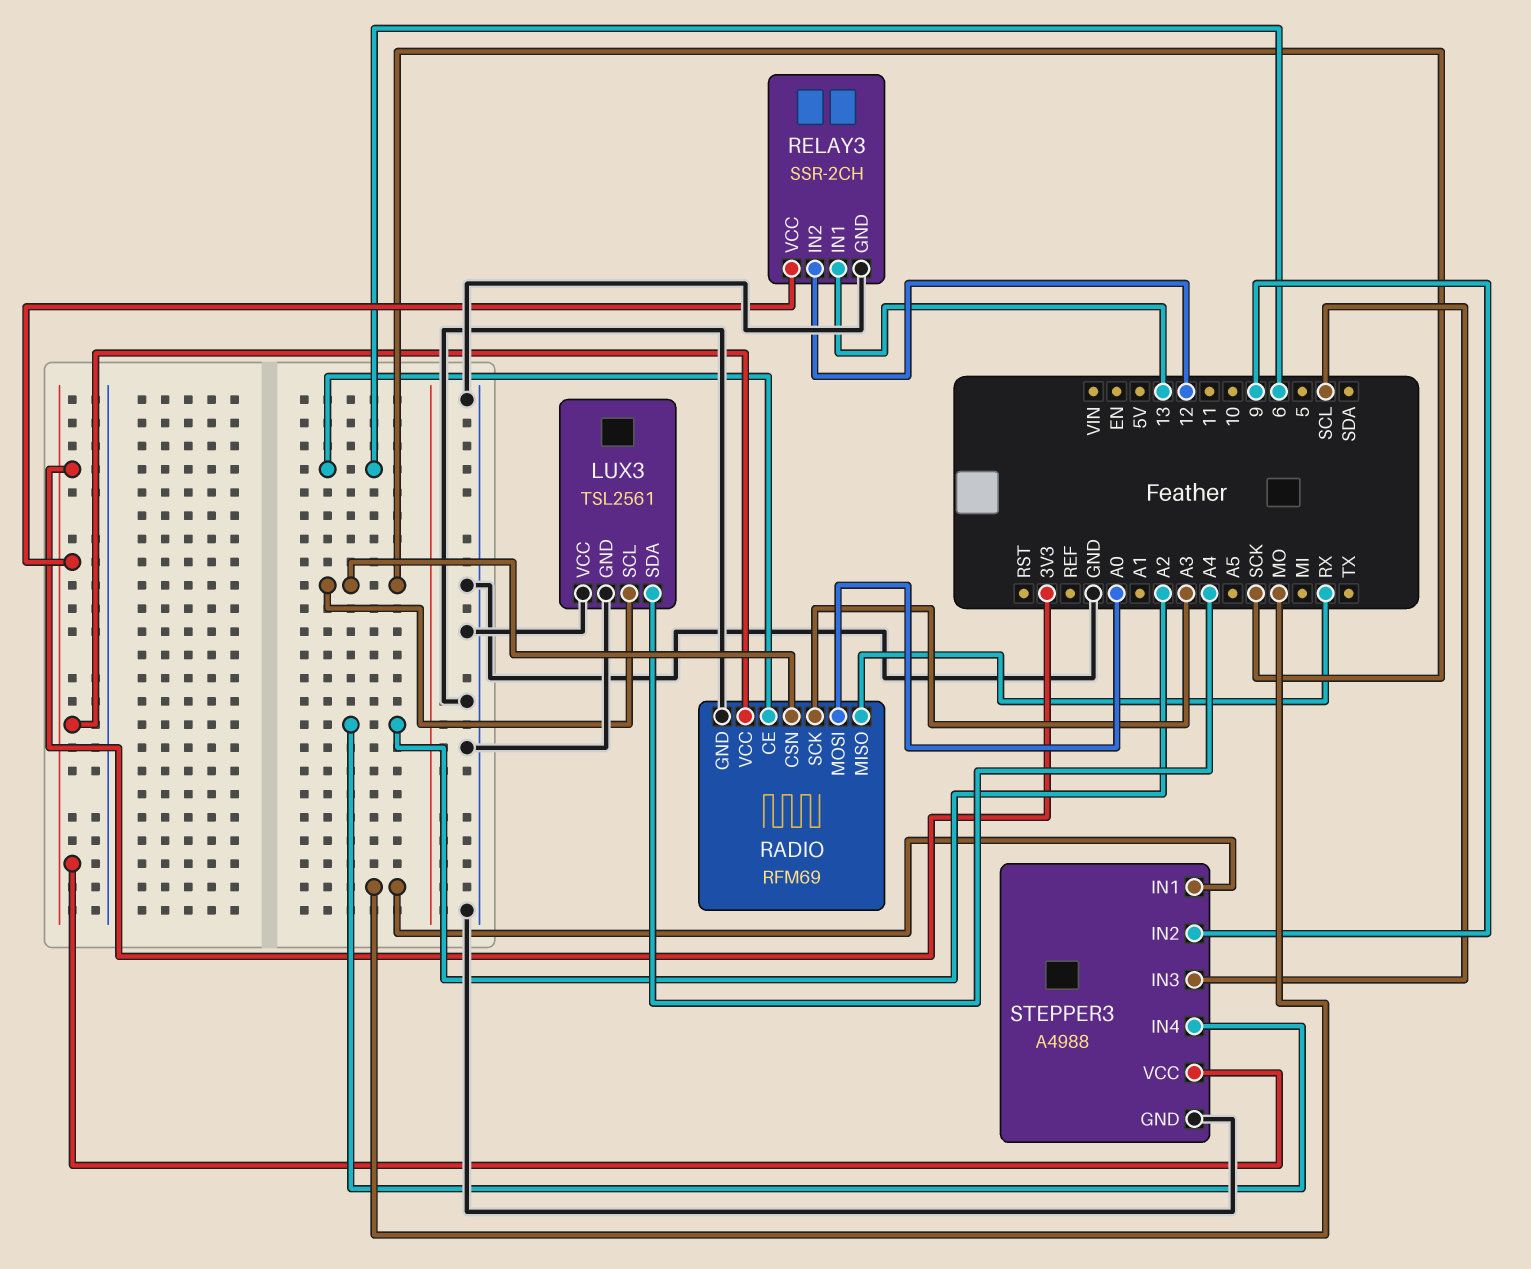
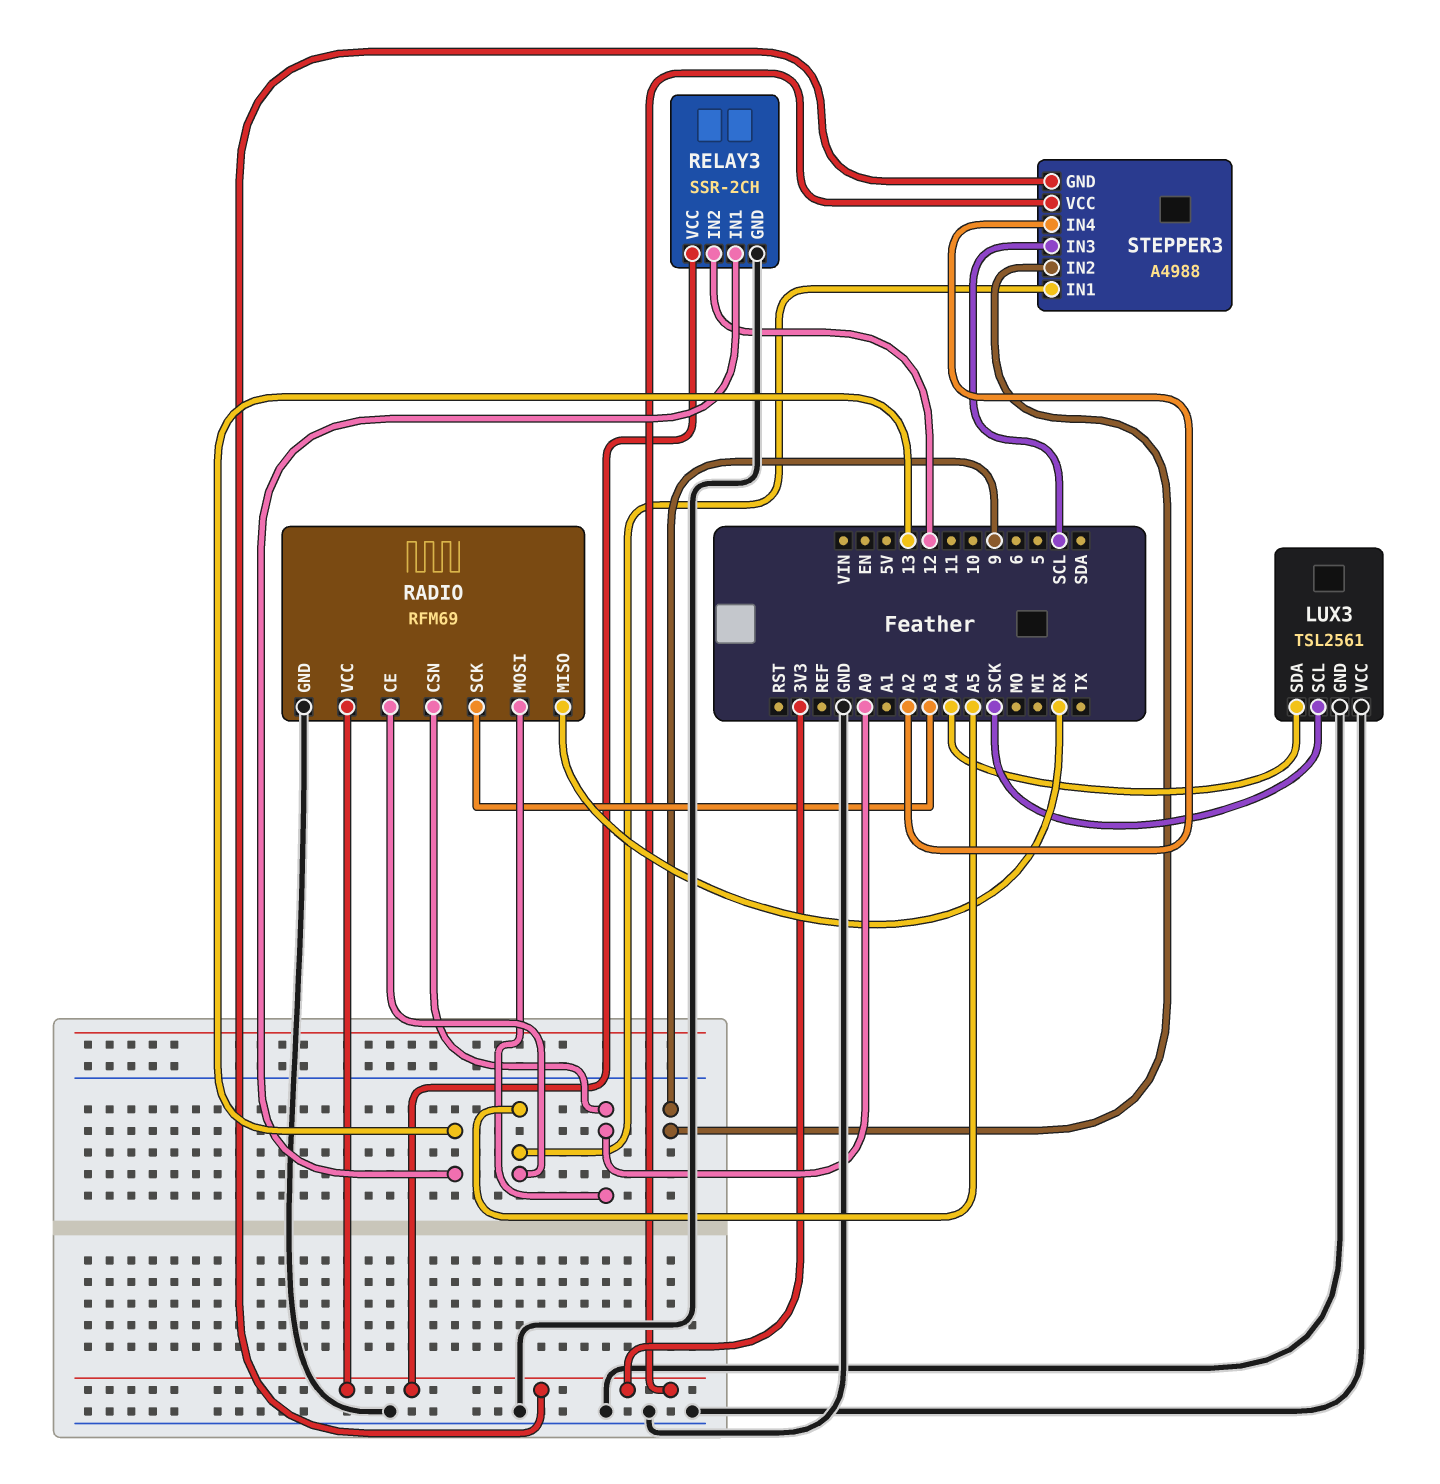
RADIO pin CE: 6 -> A5
RADIO pin CSN: SCK -> A0
STEPPER3 pin GND: GND -> 3V3
STEPPER3 pin IN1: MO -> A5

